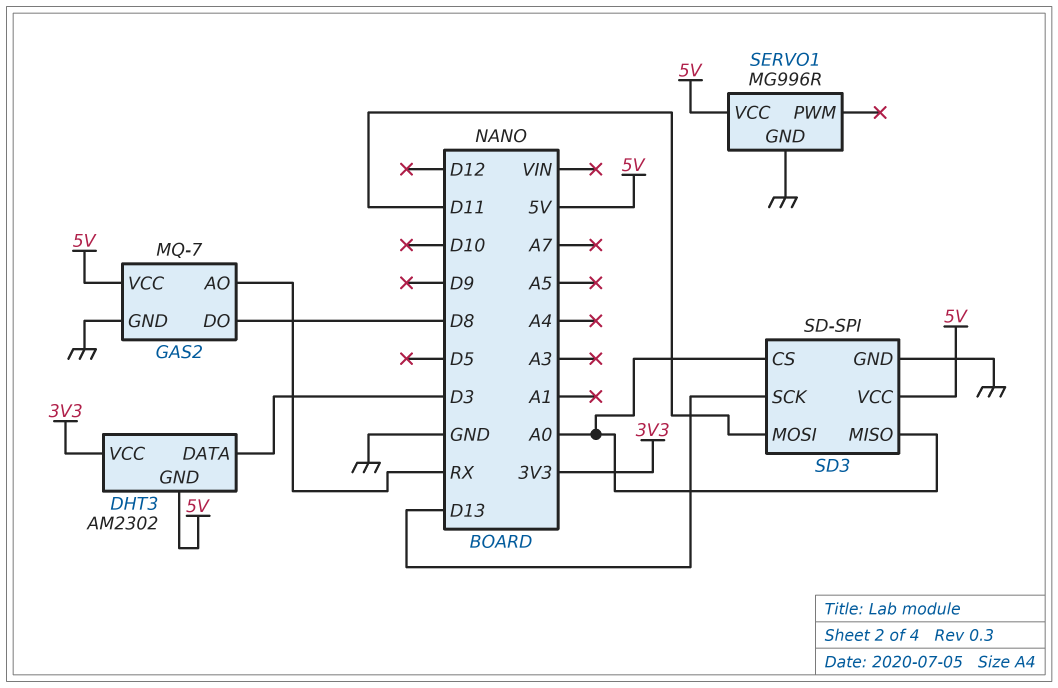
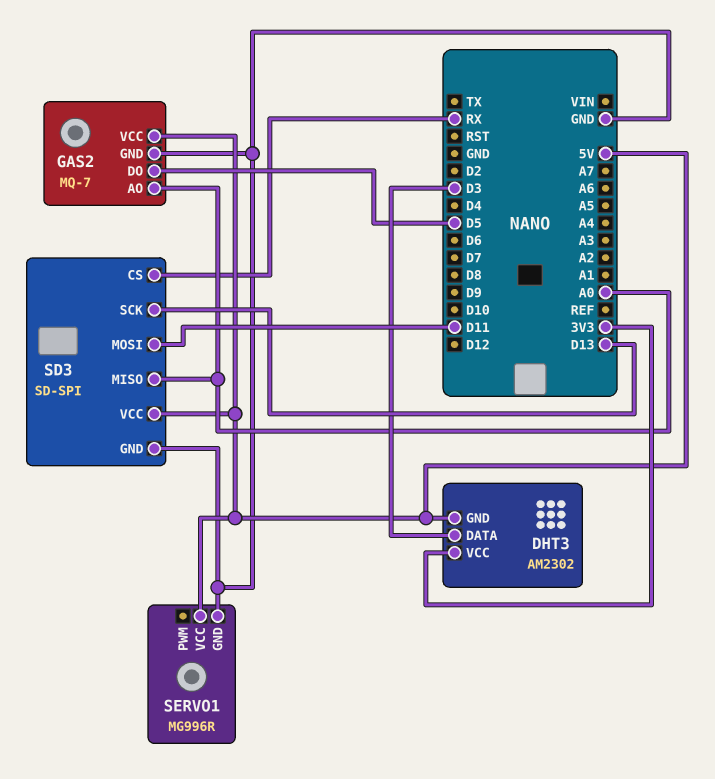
GAS2 pin AO: RX -> A0
GAS2 pin DO: D8 -> D5
SD3 pin CS: A0 -> RX

